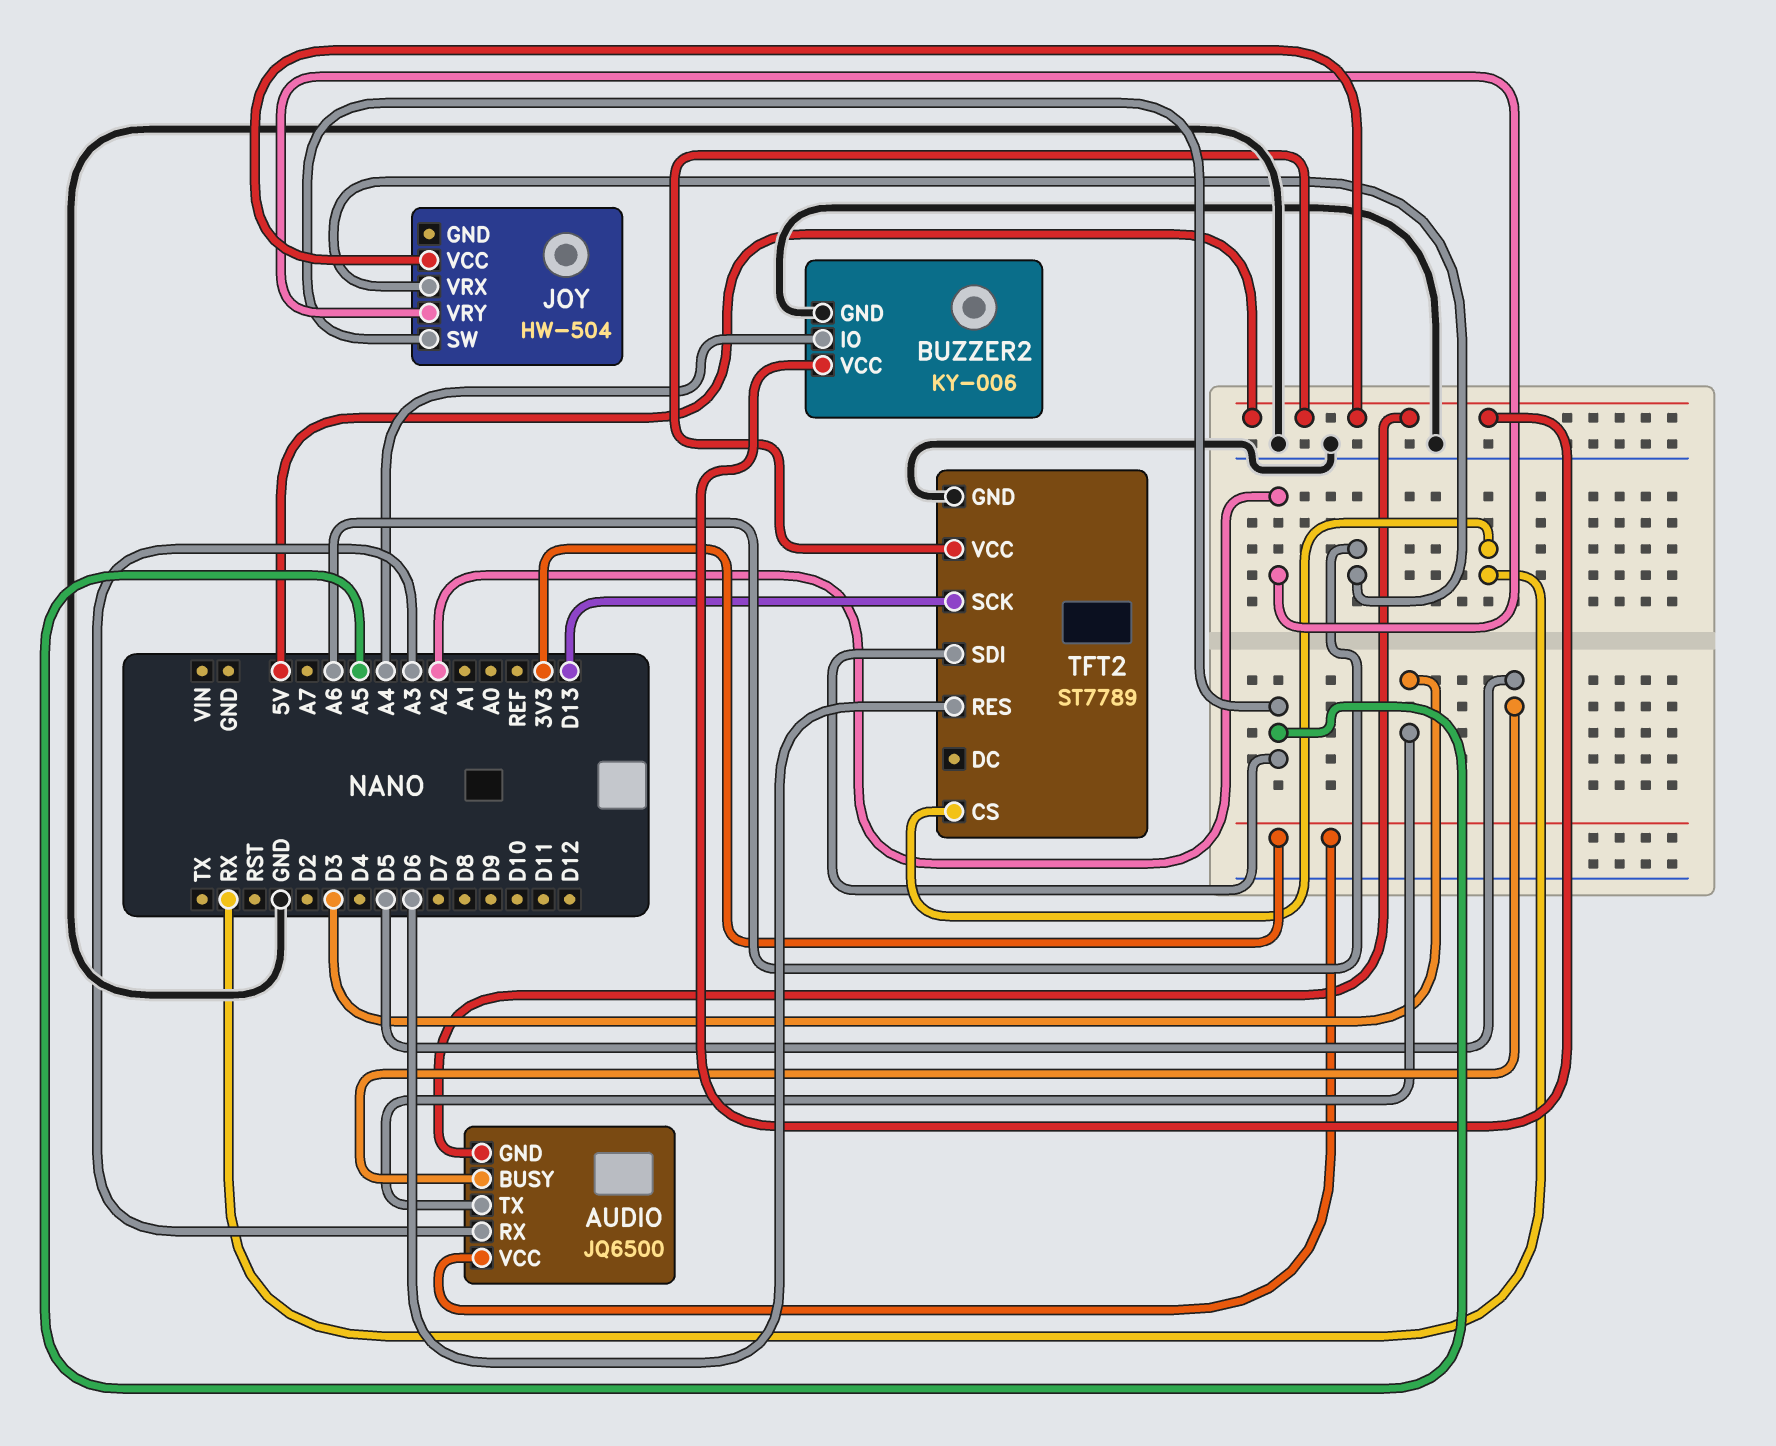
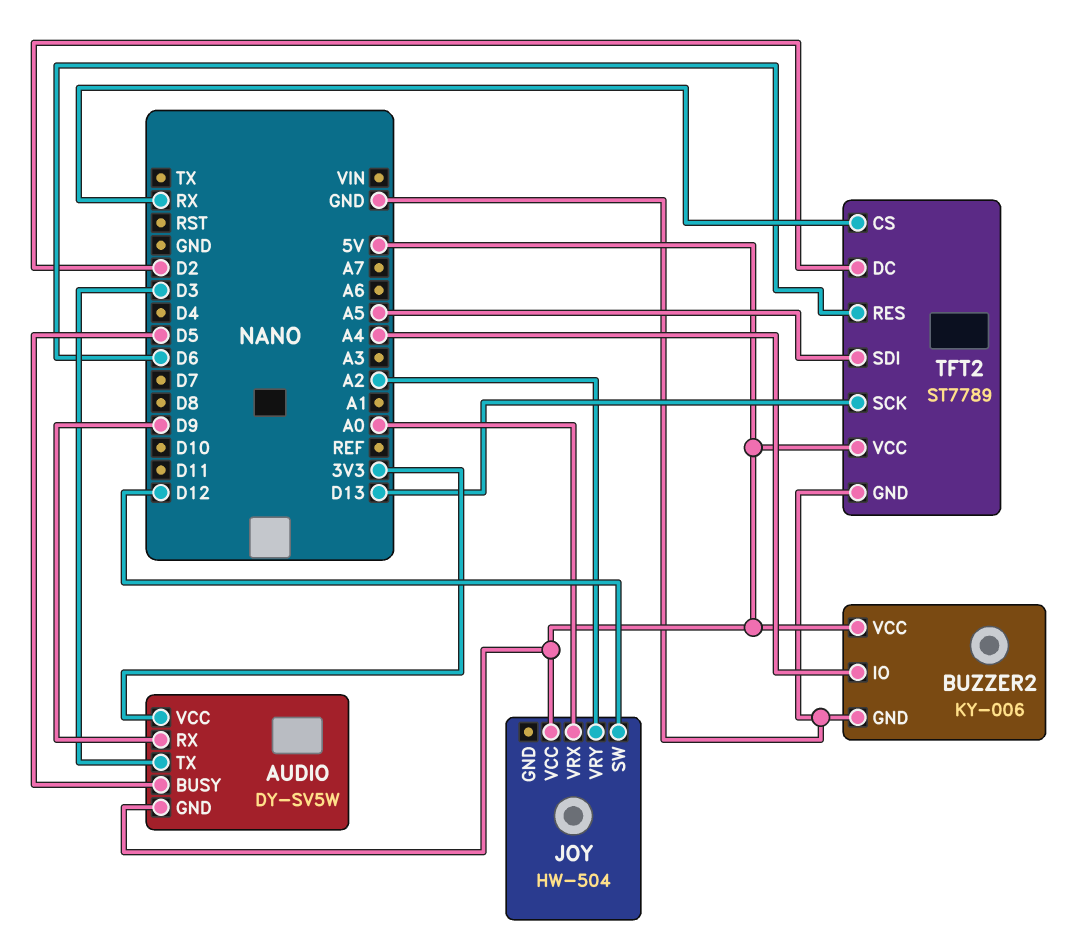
AUDIO: JQ6500 -> DY-SV5W
AUDIO pin RX: A3 -> D9
JOY pin SW: A5 -> D12
JOY pin VRX: A6 -> A0
TFT2 pin DC: none -> D2

